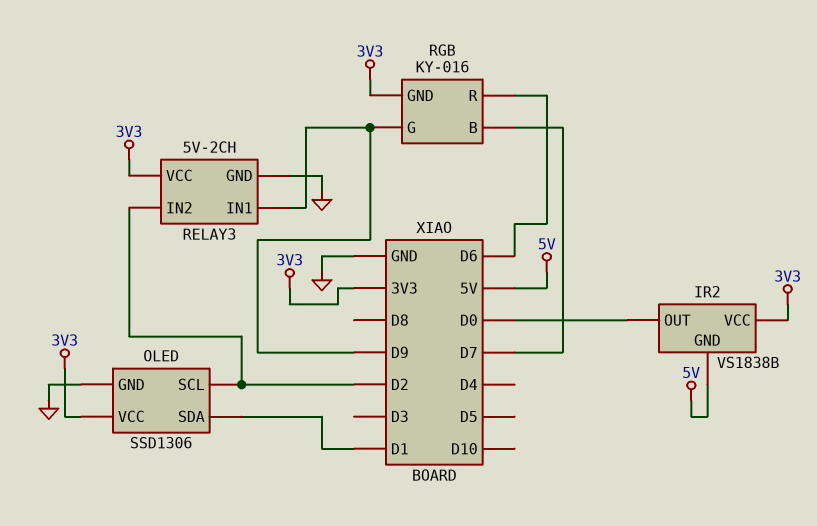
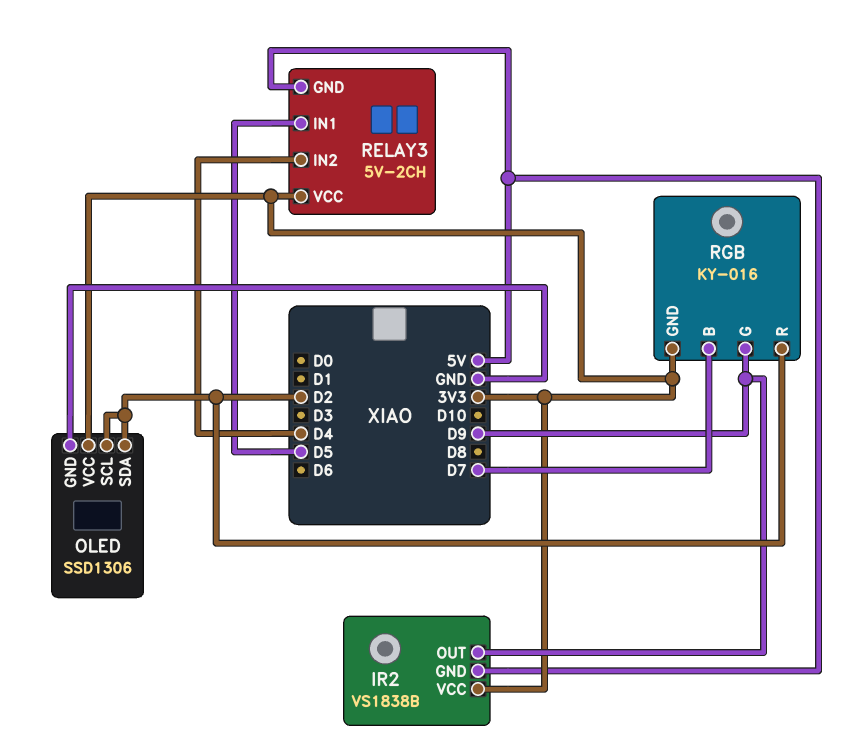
IR2 pin OUT: D0 -> D9
OLED pin SDA: D1 -> D2
RELAY3 pin GND: GND -> 5V
RELAY3 pin IN1: D9 -> D5
RELAY3 pin IN2: D2 -> D4
RGB pin R: D6 -> D2

